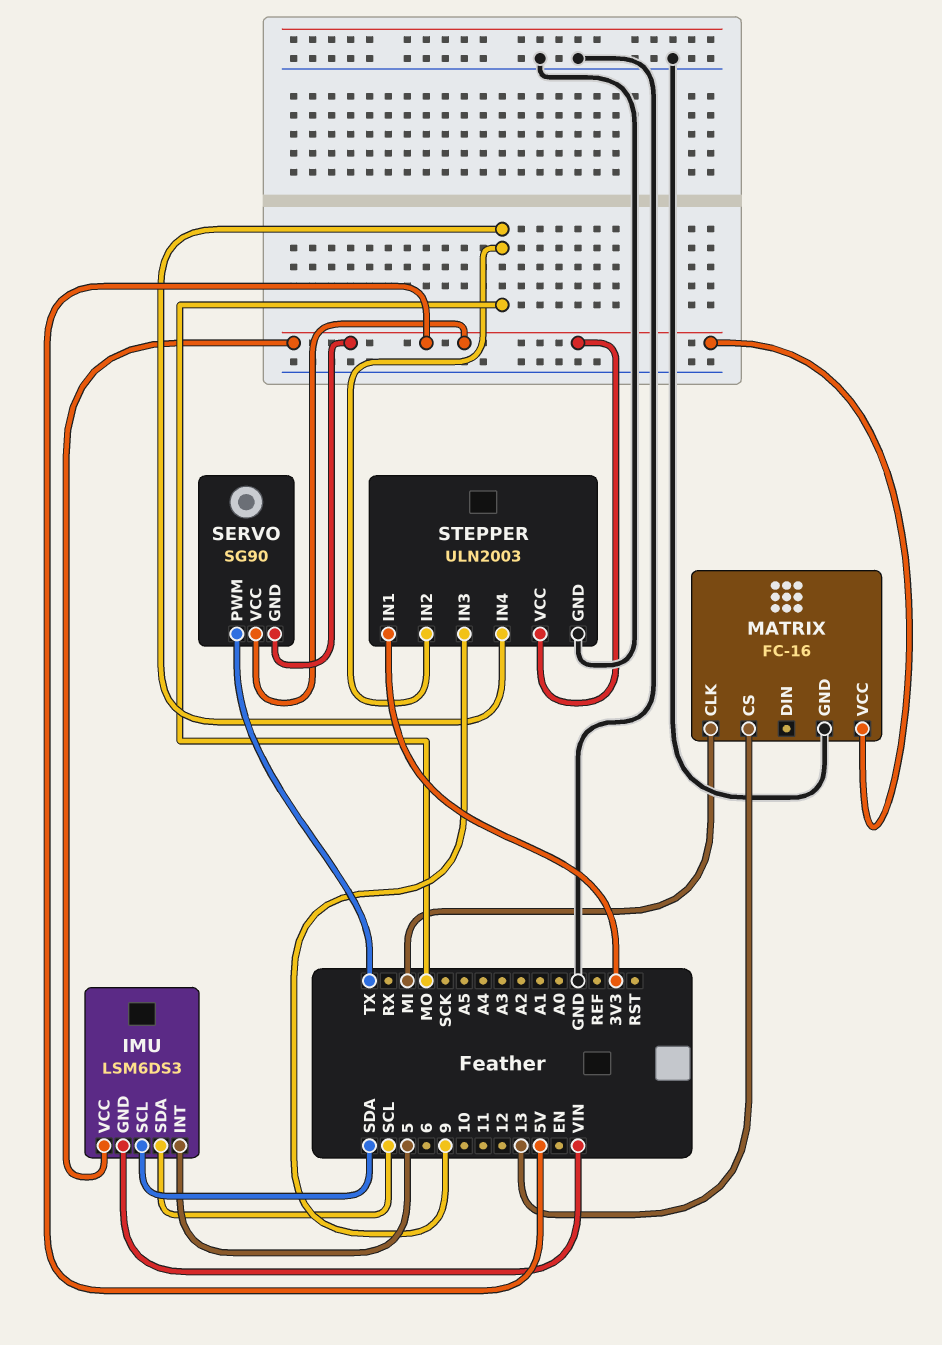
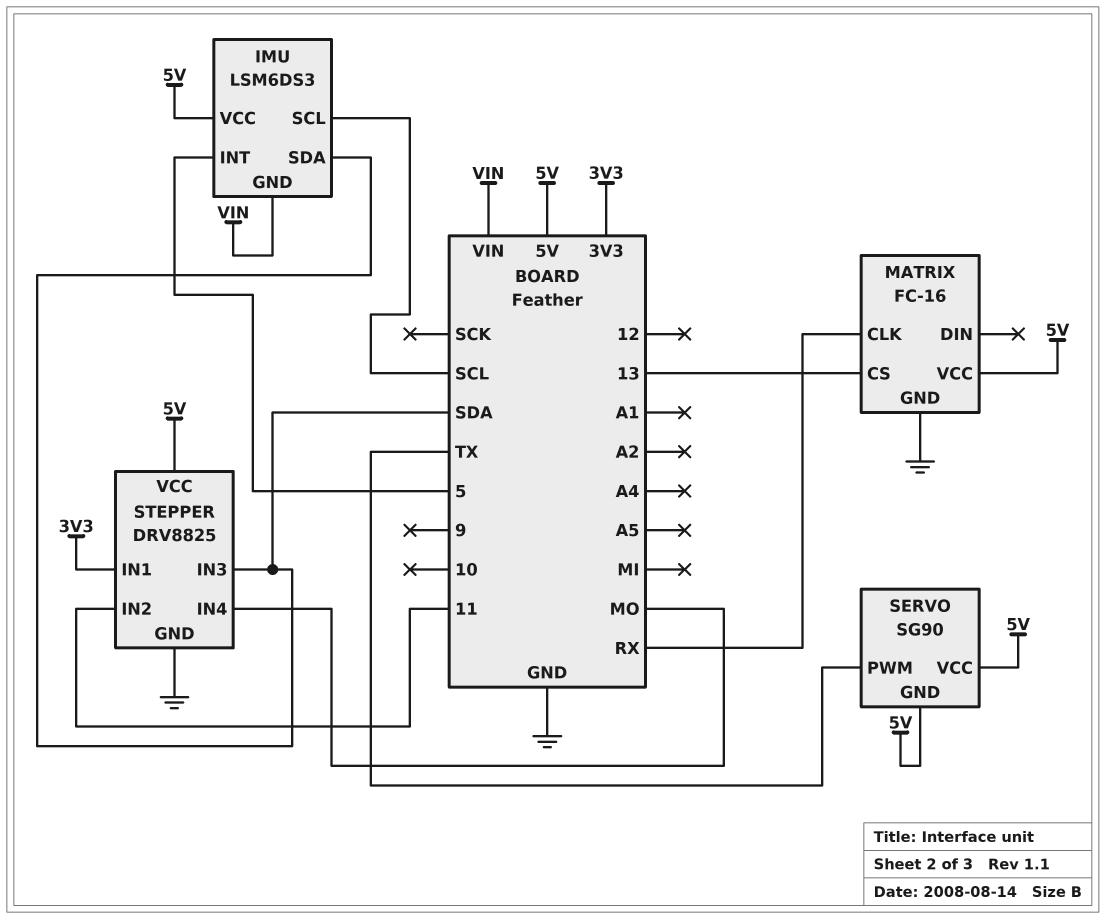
IMU pin SCL: SDA -> SCL
IMU pin SDA: SCL -> SDA
MATRIX pin CLK: MI -> RX
STEPPER: ULN2003 -> DRV8825
STEPPER pin IN2: MO -> 11
STEPPER pin IN3: 9 -> SDA

